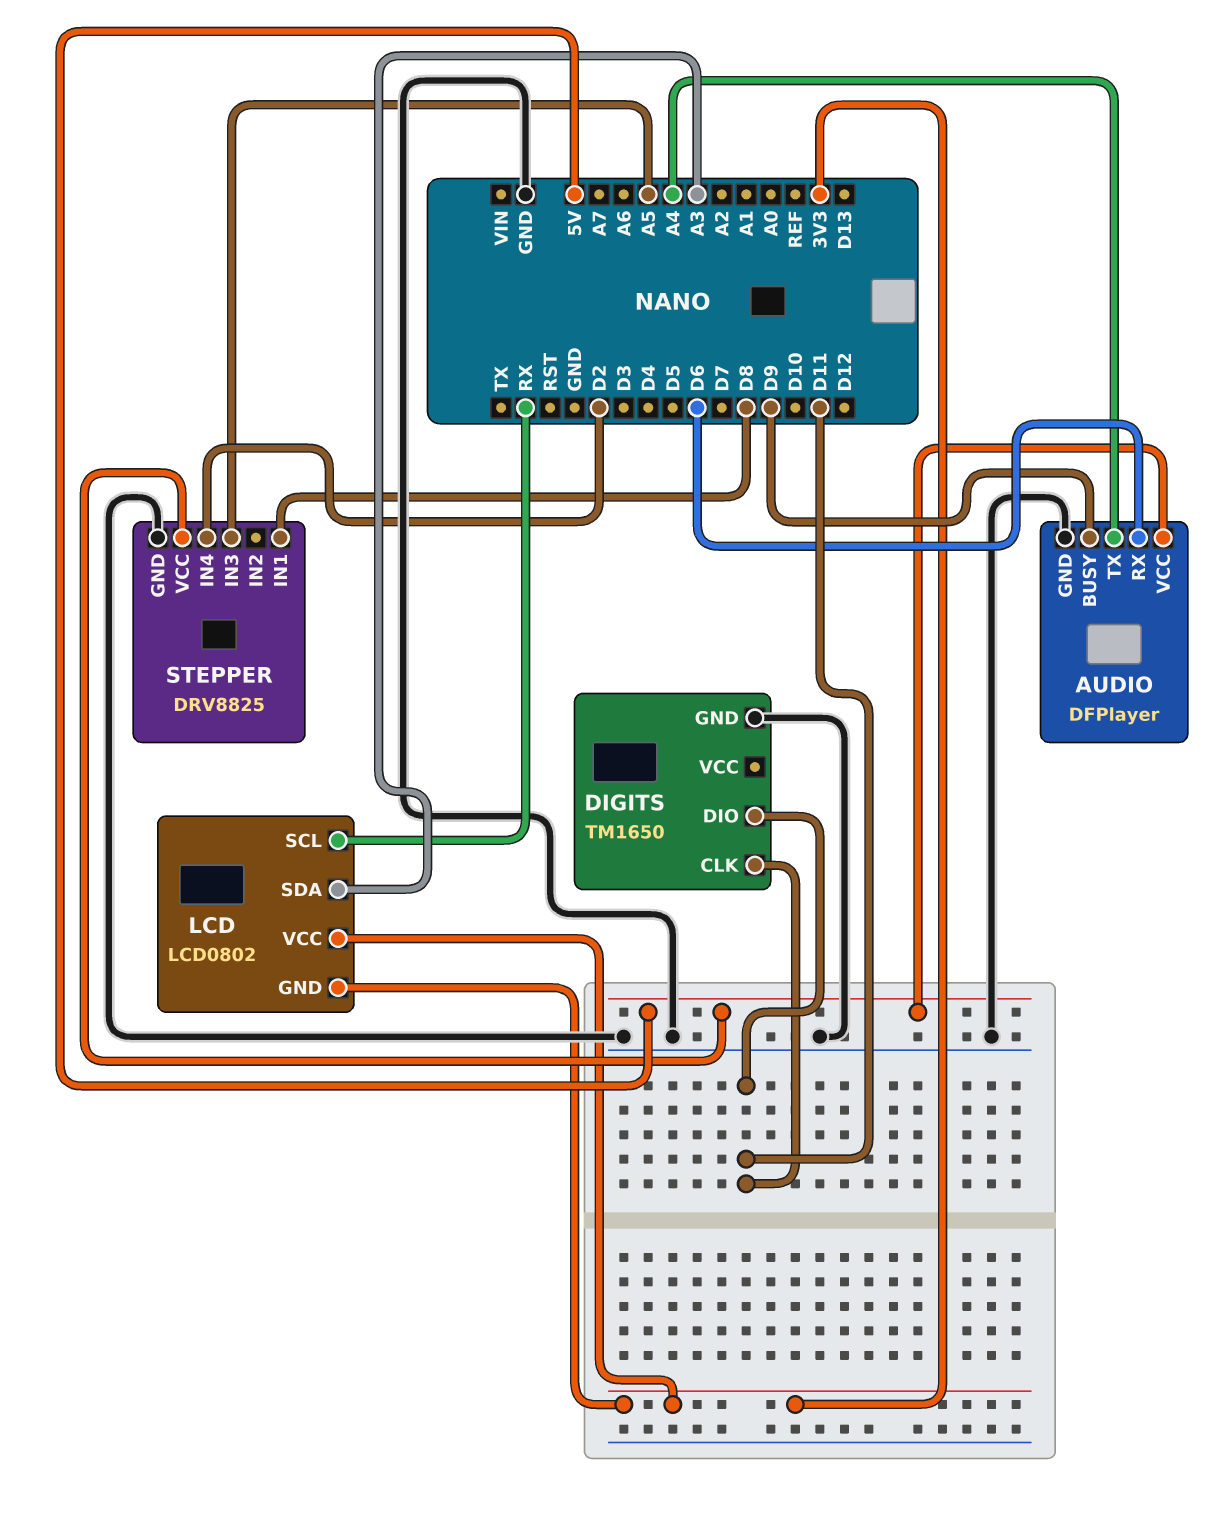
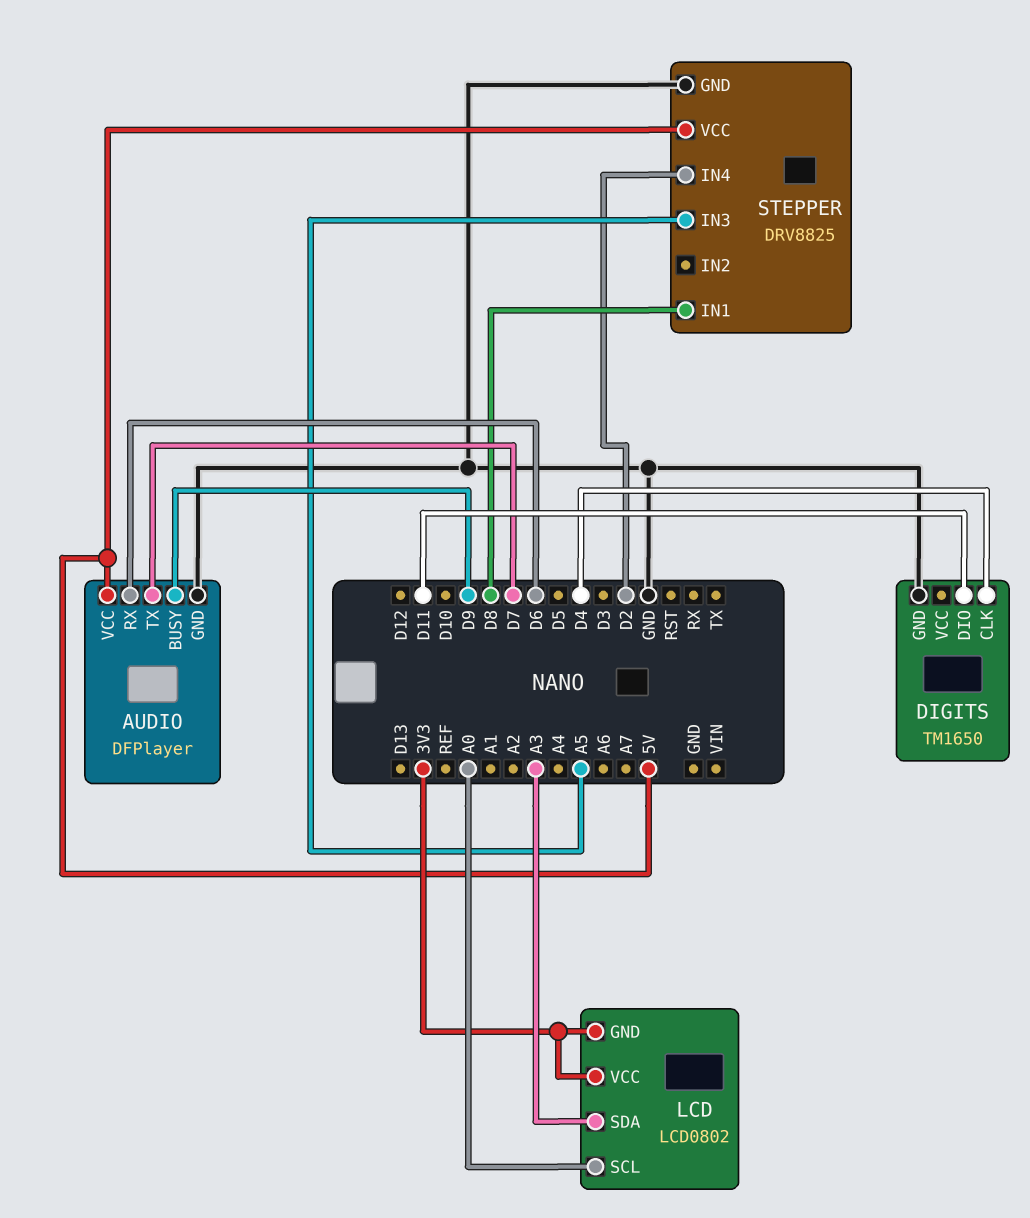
AUDIO pin TX: A4 -> D7
DIGITS pin CLK: D11 -> D4
LCD pin SCL: RX -> A0

